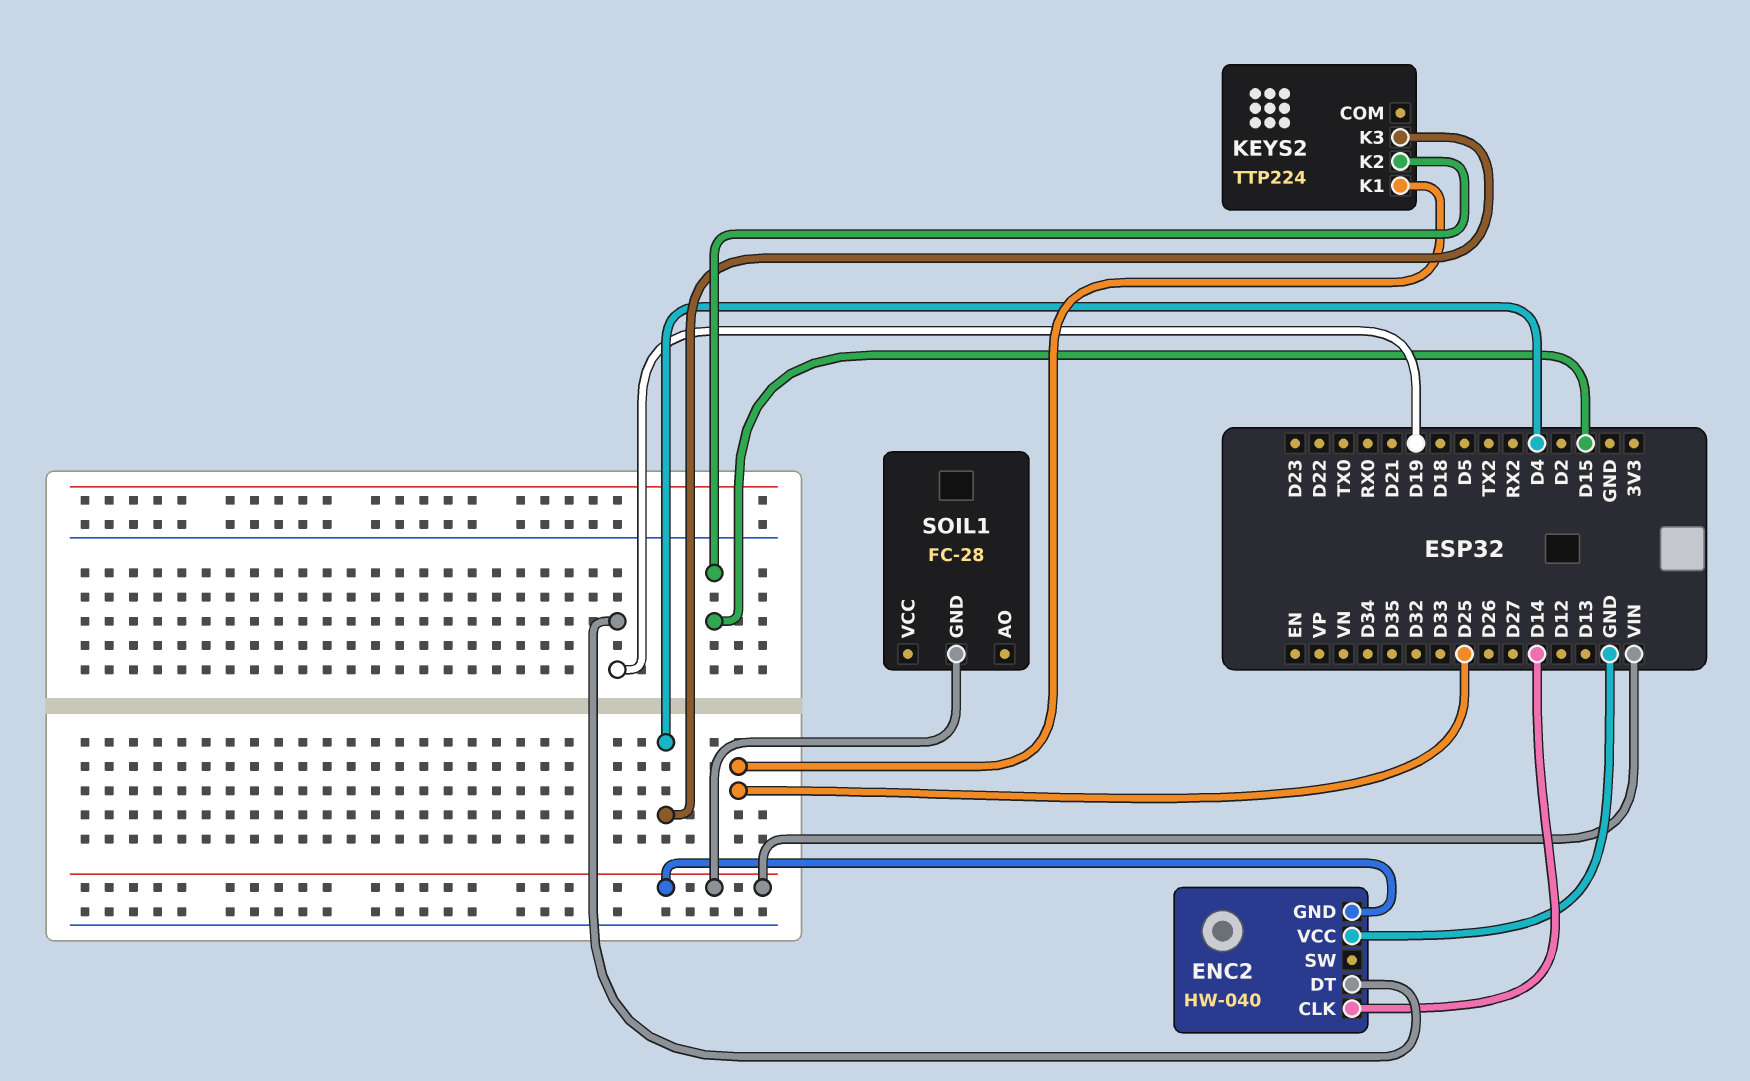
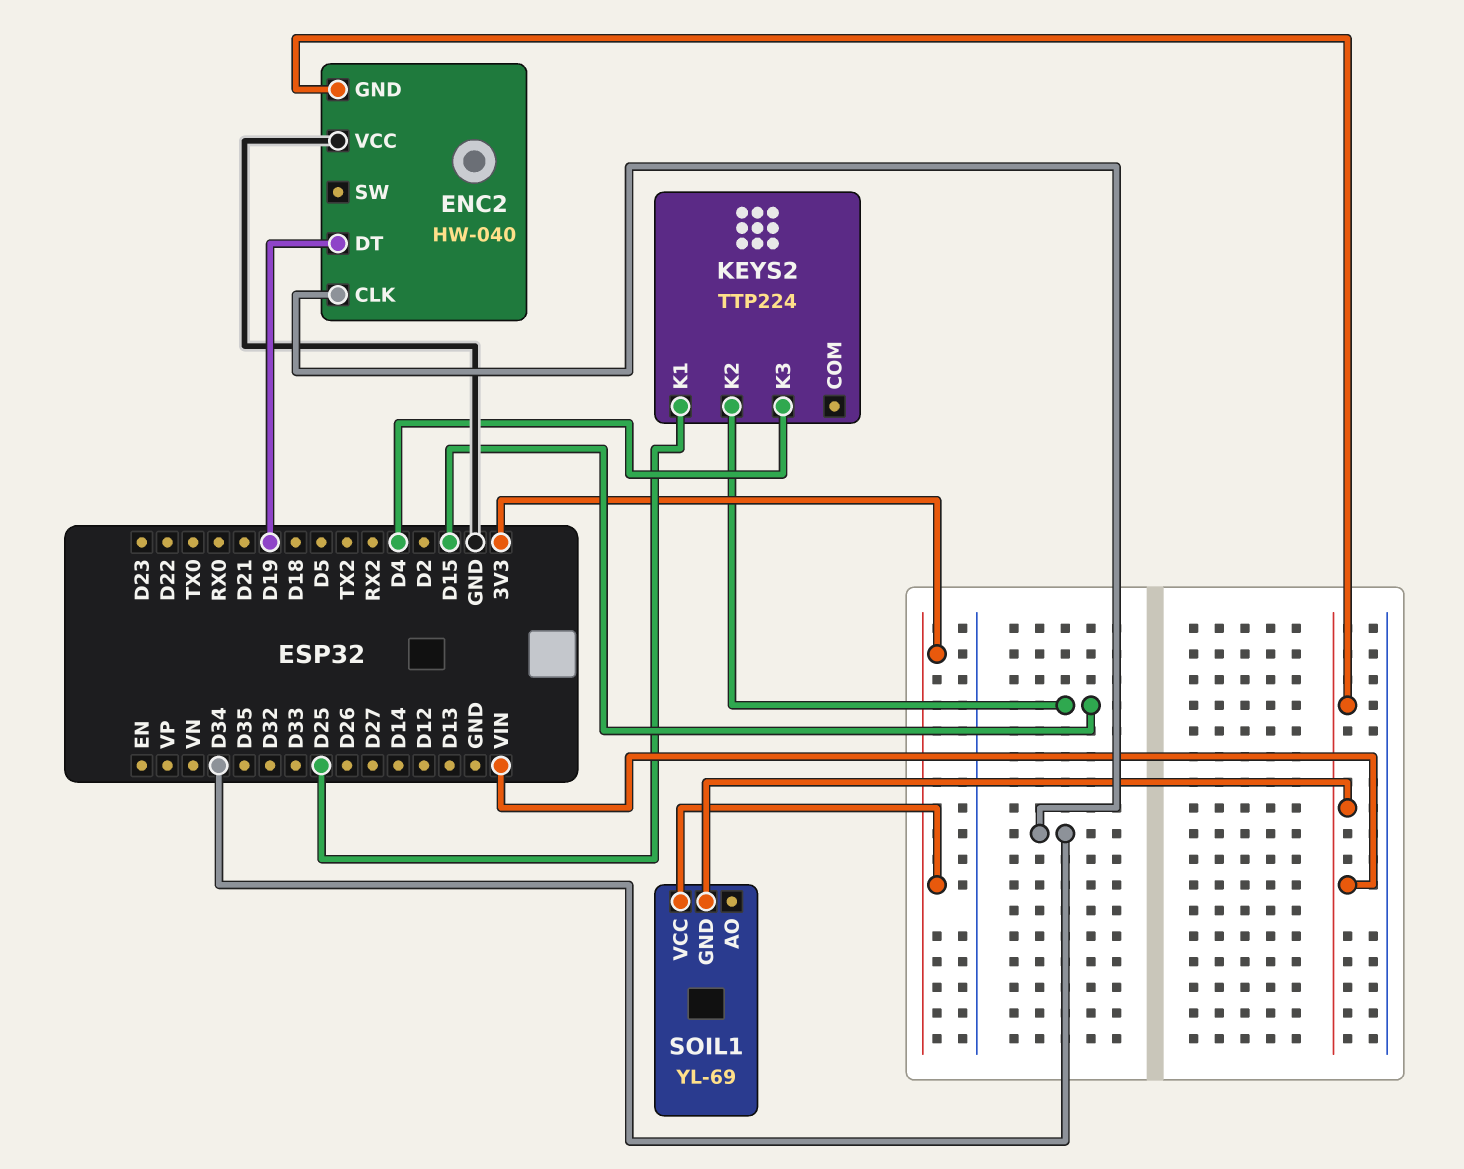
ENC2 pin CLK: D14 -> D34
SOIL1: FC-28 -> YL-69
SOIL1 pin VCC: none -> 3V3

